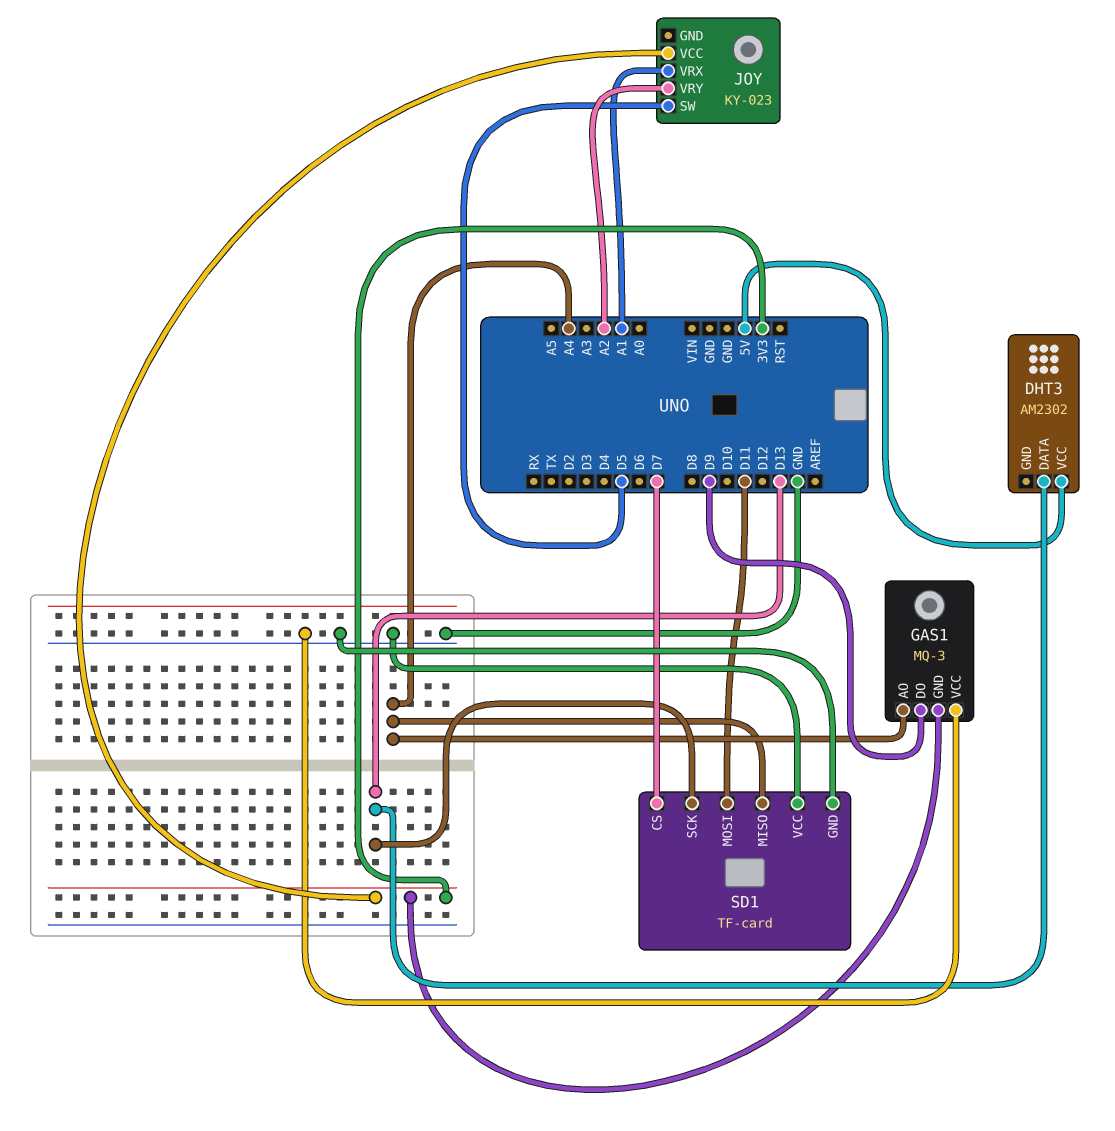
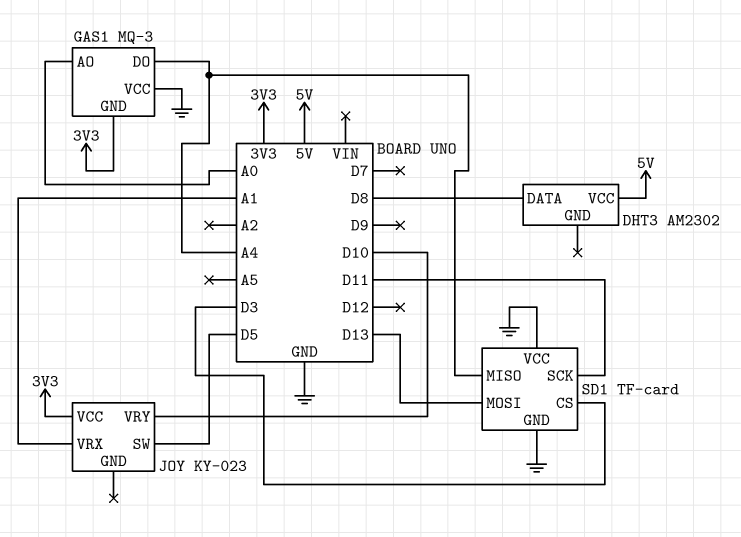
DHT3 pin DATA: D13 -> D8
GAS1 pin AO: A4 -> A0
GAS1 pin DO: D9 -> A4
JOY pin VRY: A2 -> D10
SD1 pin CS: D7 -> D3
SD1 pin MOSI: D11 -> D13
SD1 pin SCK: D13 -> D11

